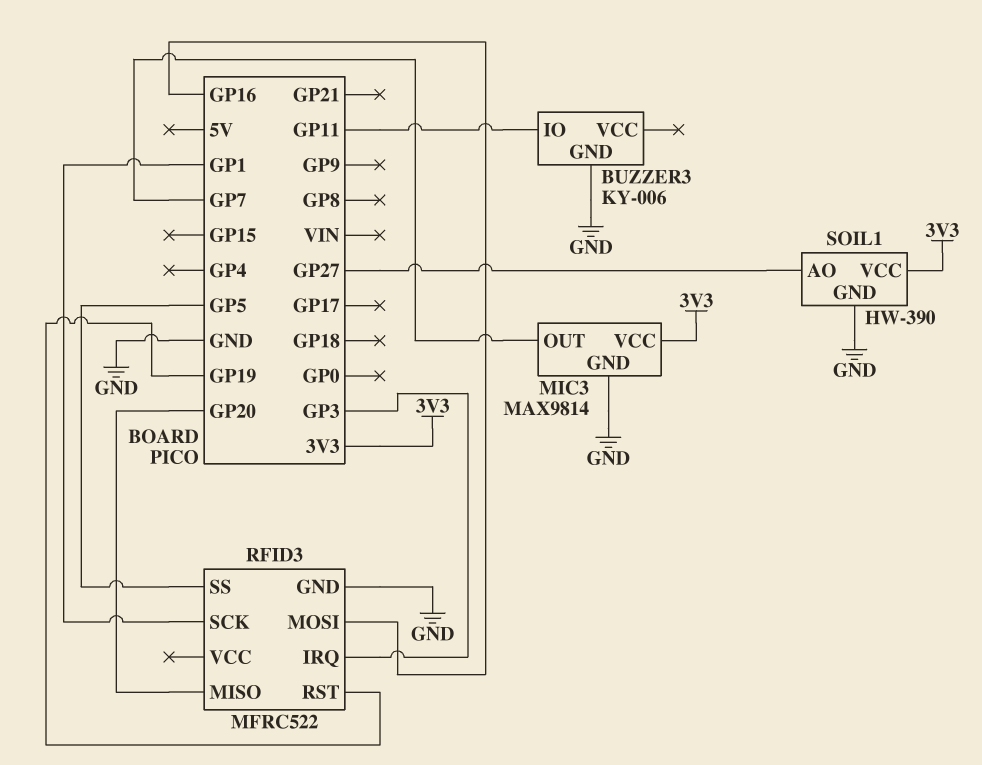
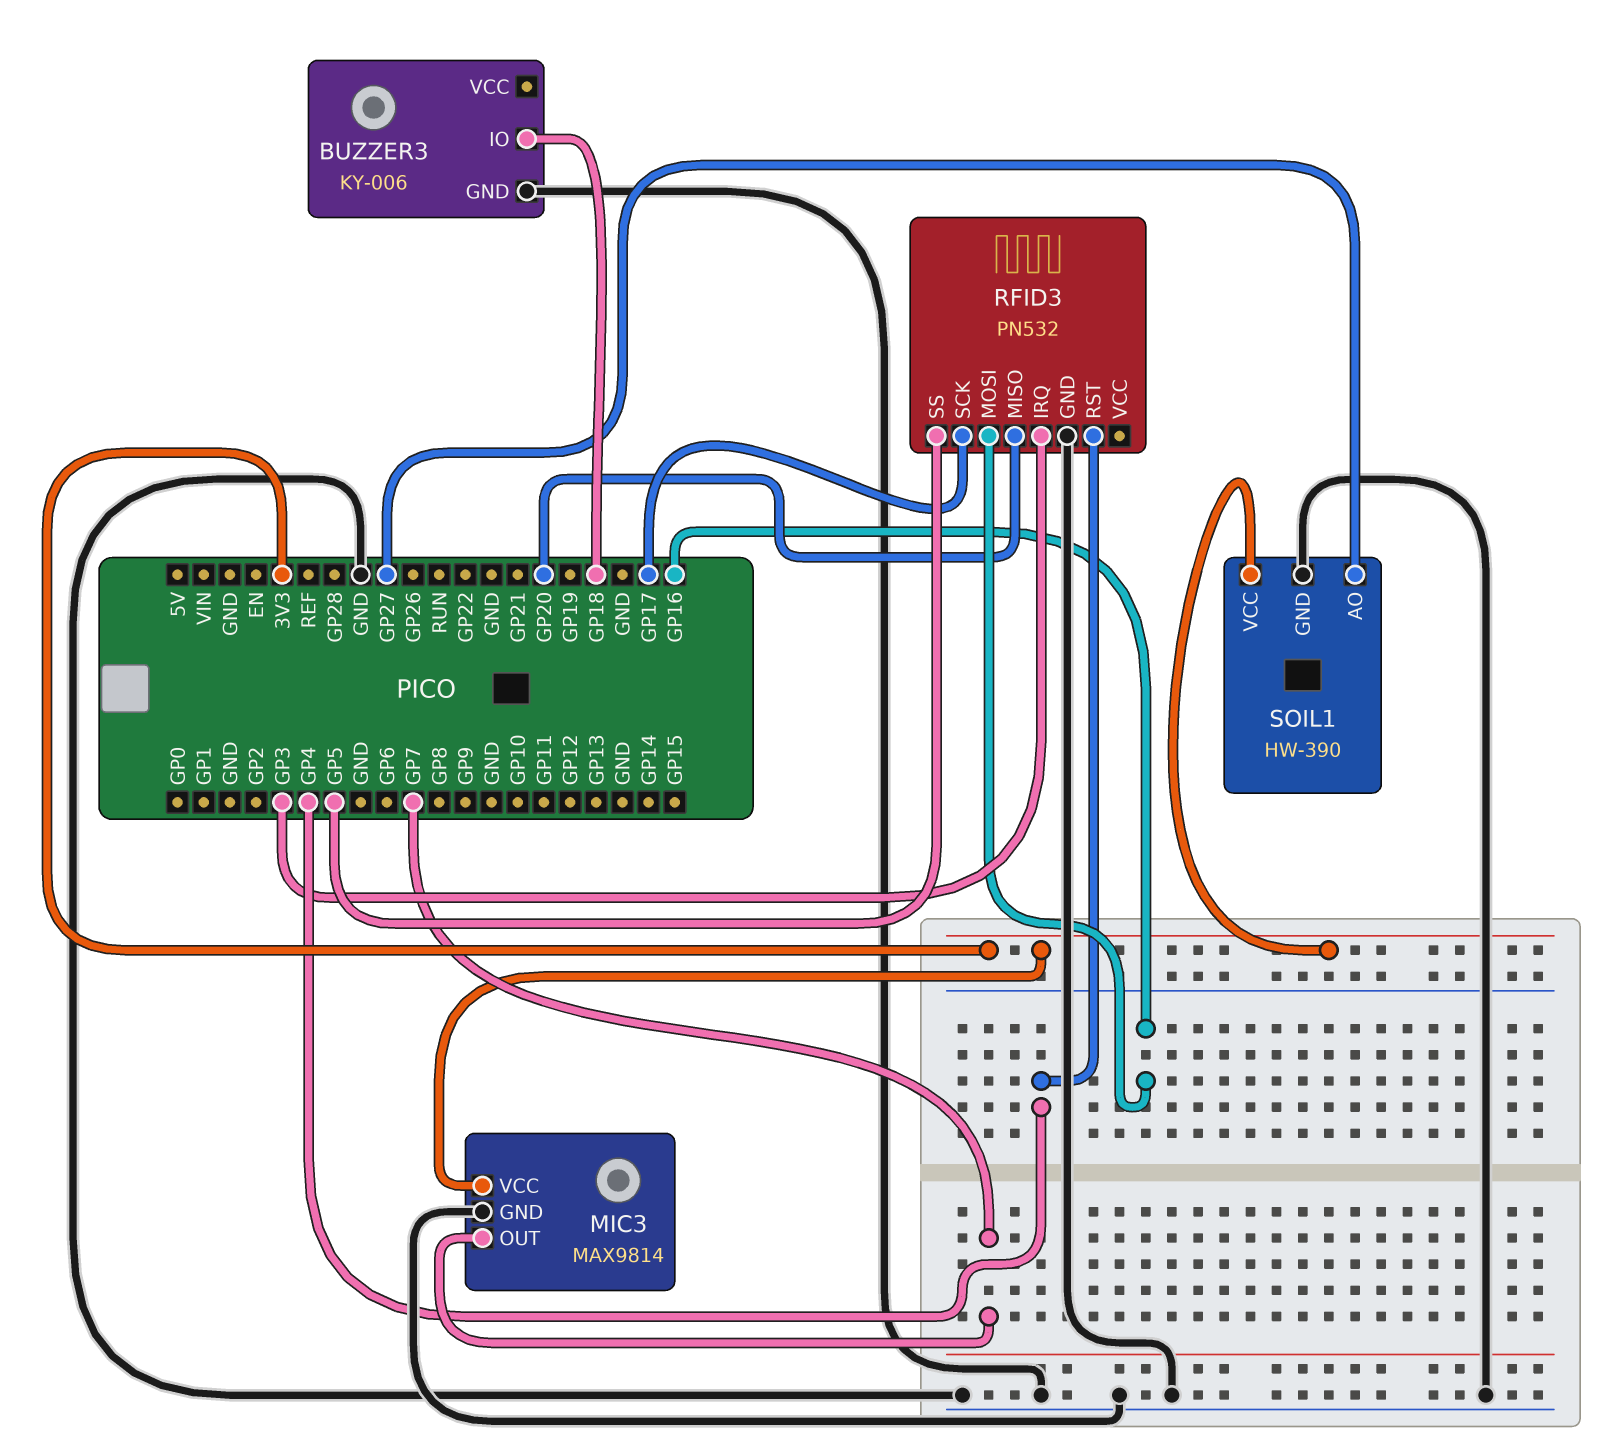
BUZZER3 pin IO: GP11 -> GP18
RFID3: MFRC522 -> PN532
RFID3 pin RST: GP19 -> GP4
RFID3 pin SCK: GP1 -> GP17

